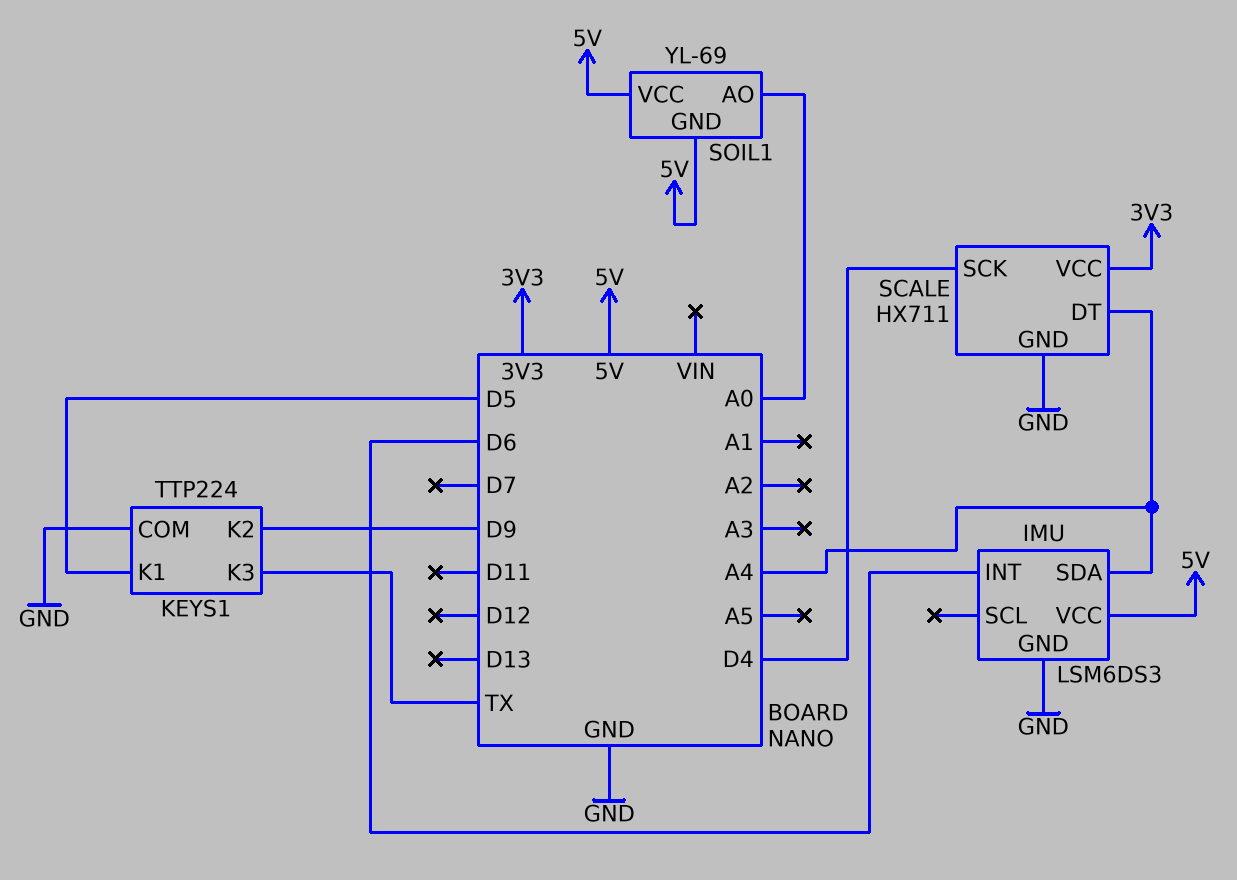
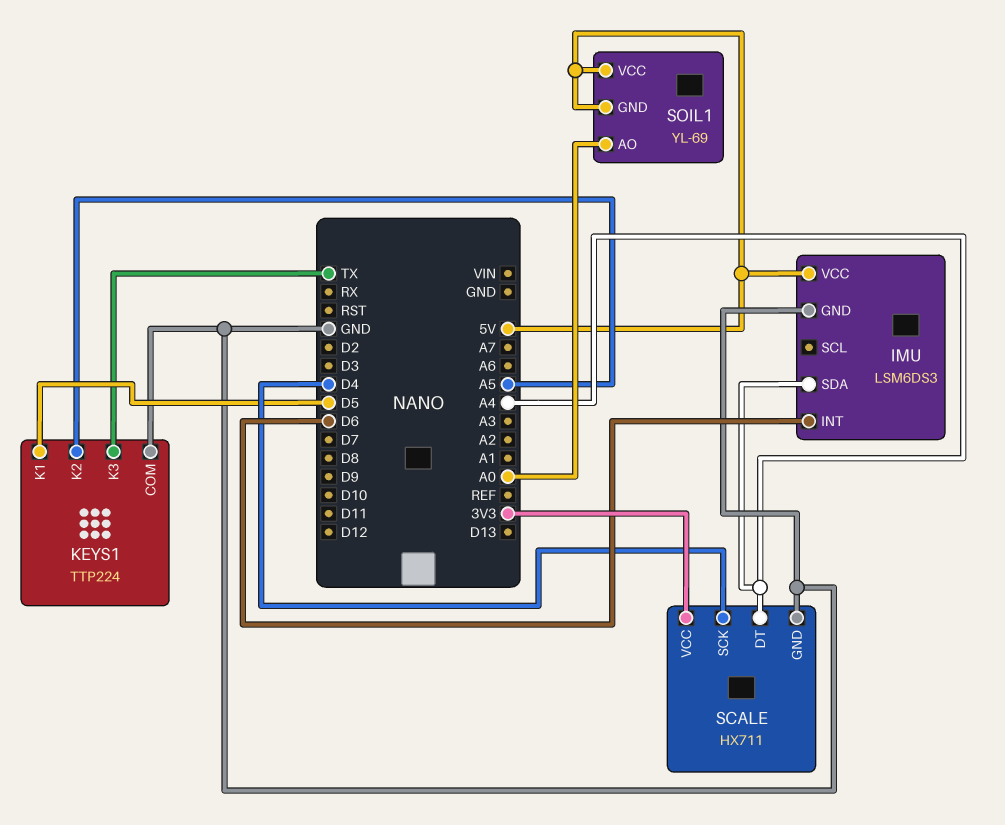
KEYS1 pin K2: D9 -> A5

